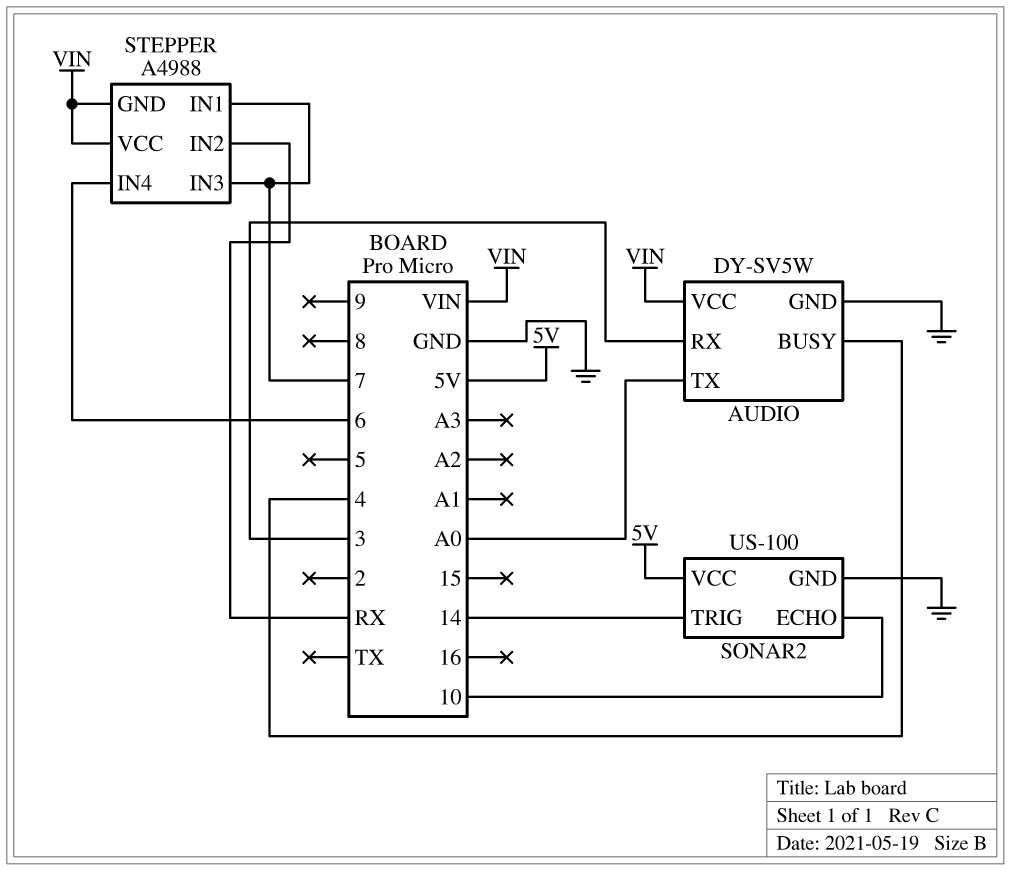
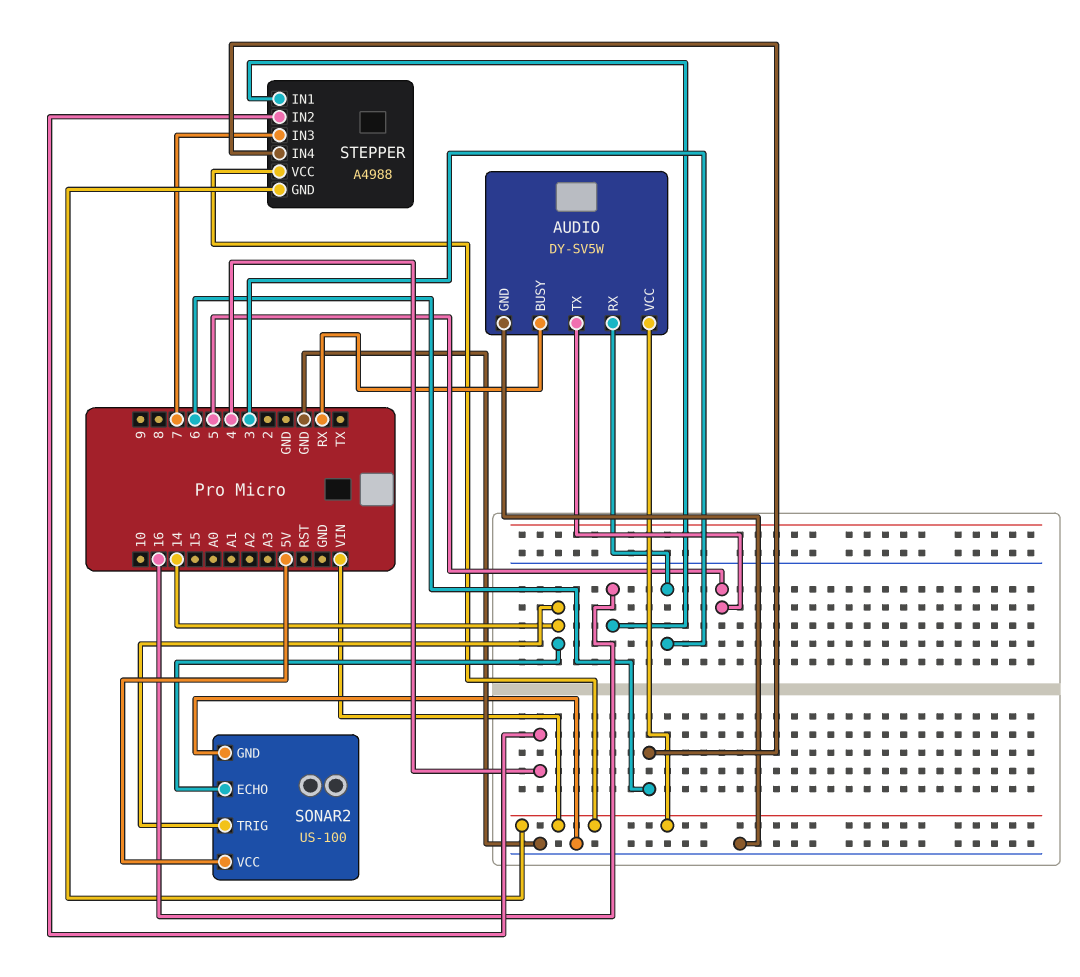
AUDIO pin BUSY: 4 -> RX
AUDIO pin TX: A0 -> 5
SONAR2 pin ECHO: 10 -> 14
STEPPER pin IN1: 7 -> 16
STEPPER pin IN2: RX -> 4

